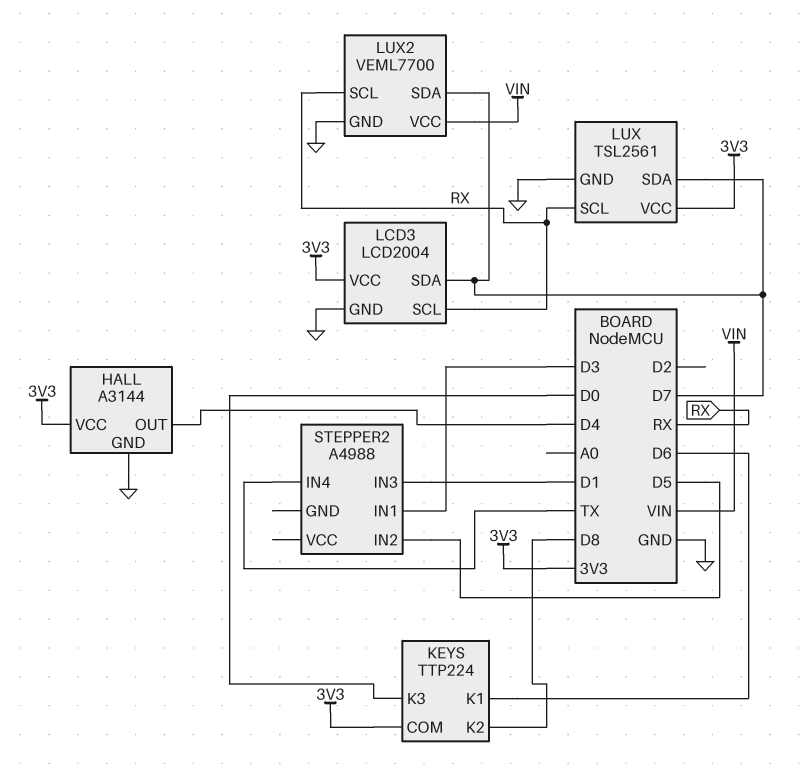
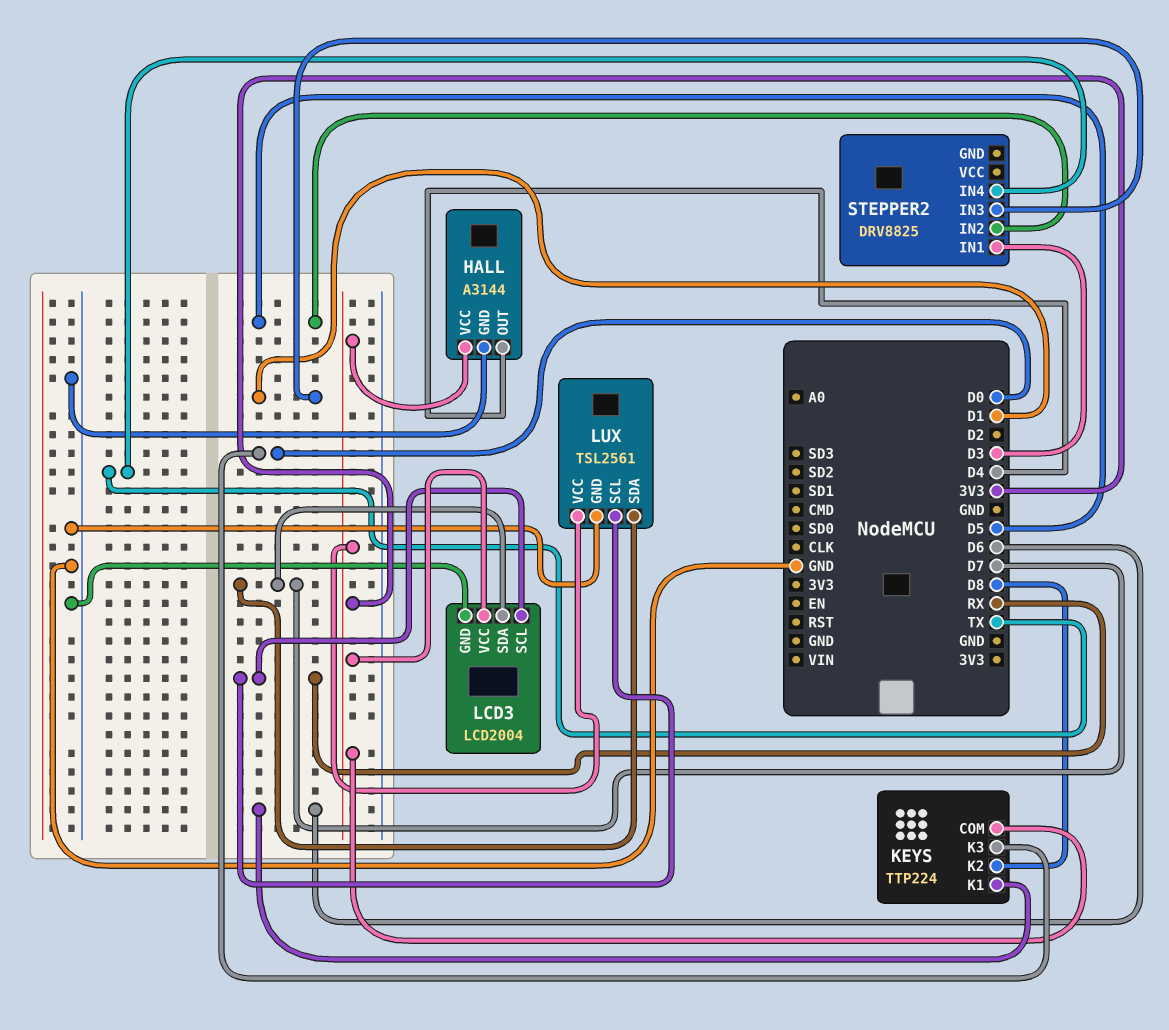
LUX2: VEML7700 -> none
LUX2 pin GND: GND -> none
LUX2 pin SCL: RX -> none
LUX2 pin SDA: D7 -> none
LUX2 pin VCC: VIN -> none
STEPPER2: A4988 -> DRV8825

